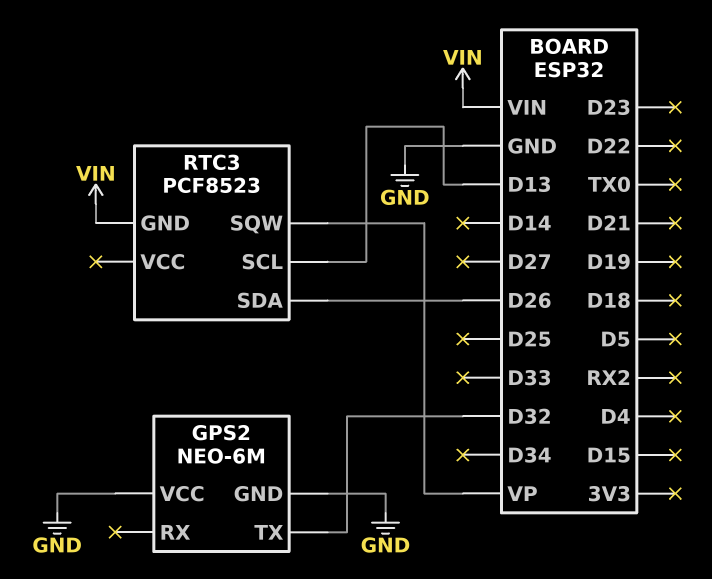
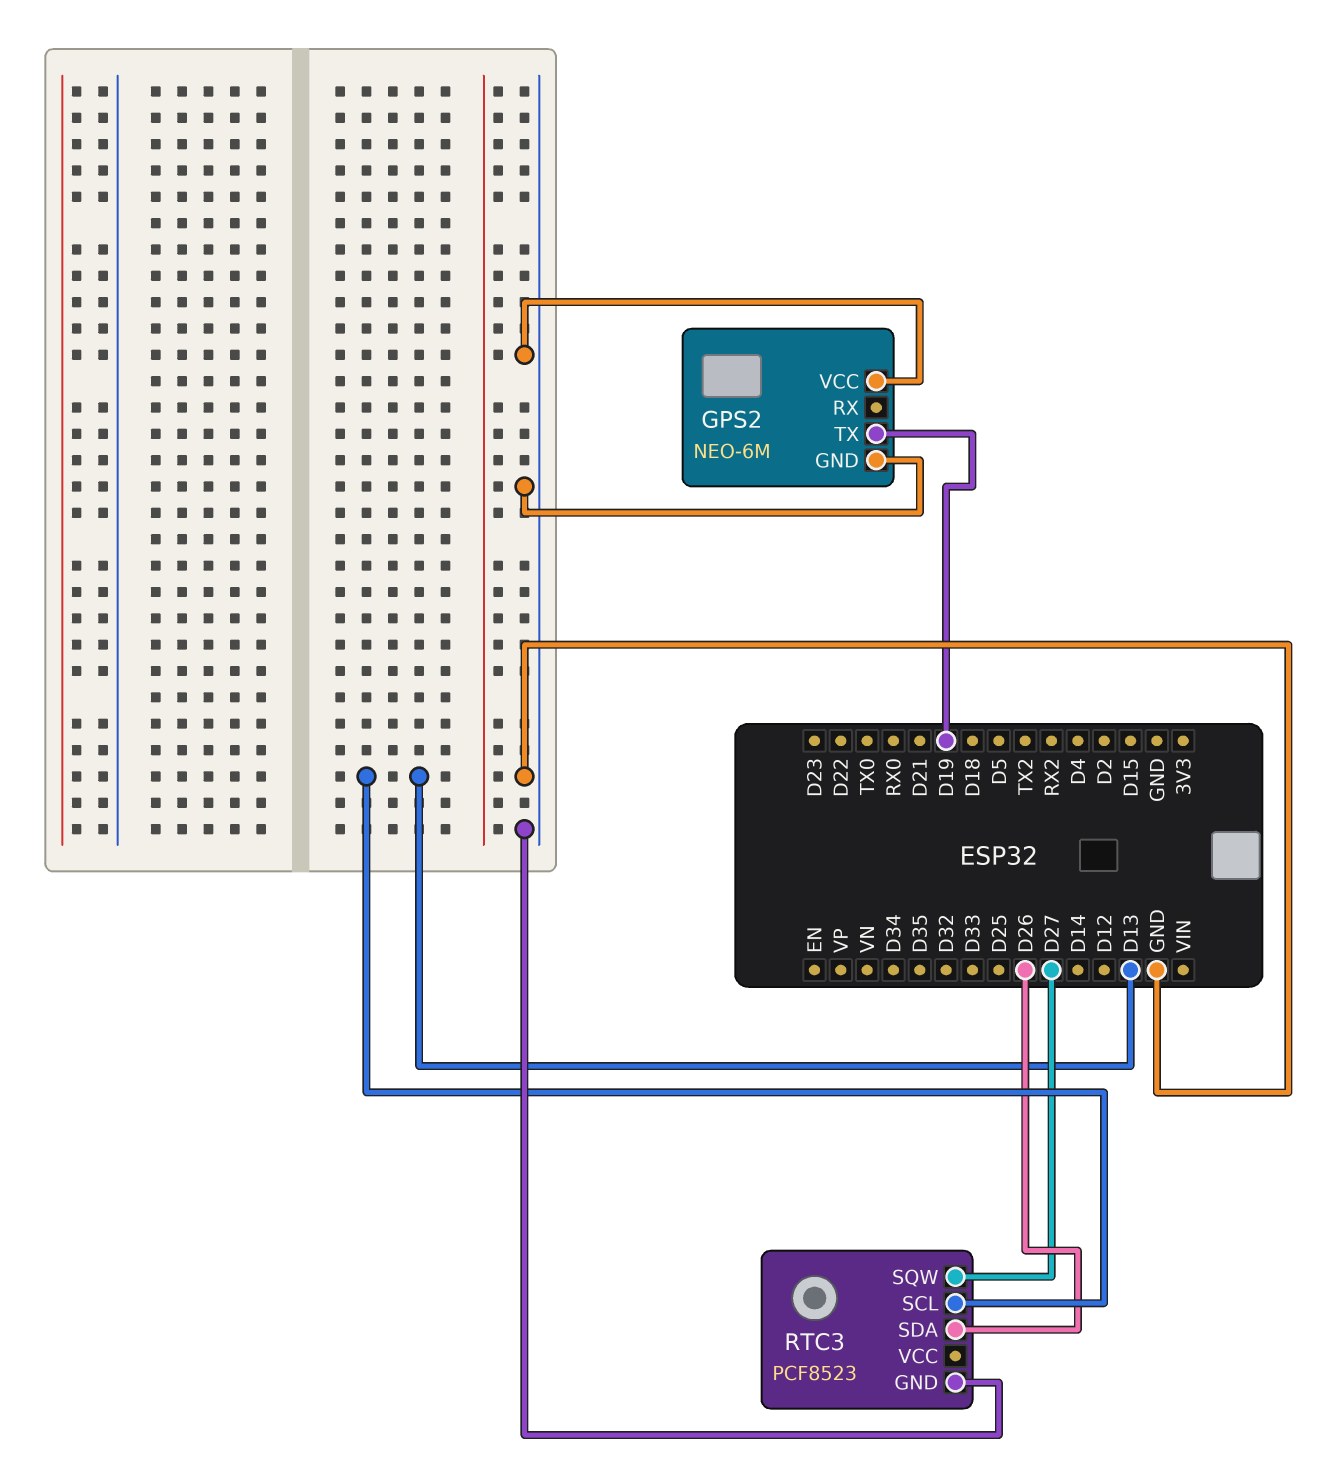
GPS2 pin TX: D32 -> D19
RTC3 pin GND: VIN -> GND
RTC3 pin SQW: VP -> D27

